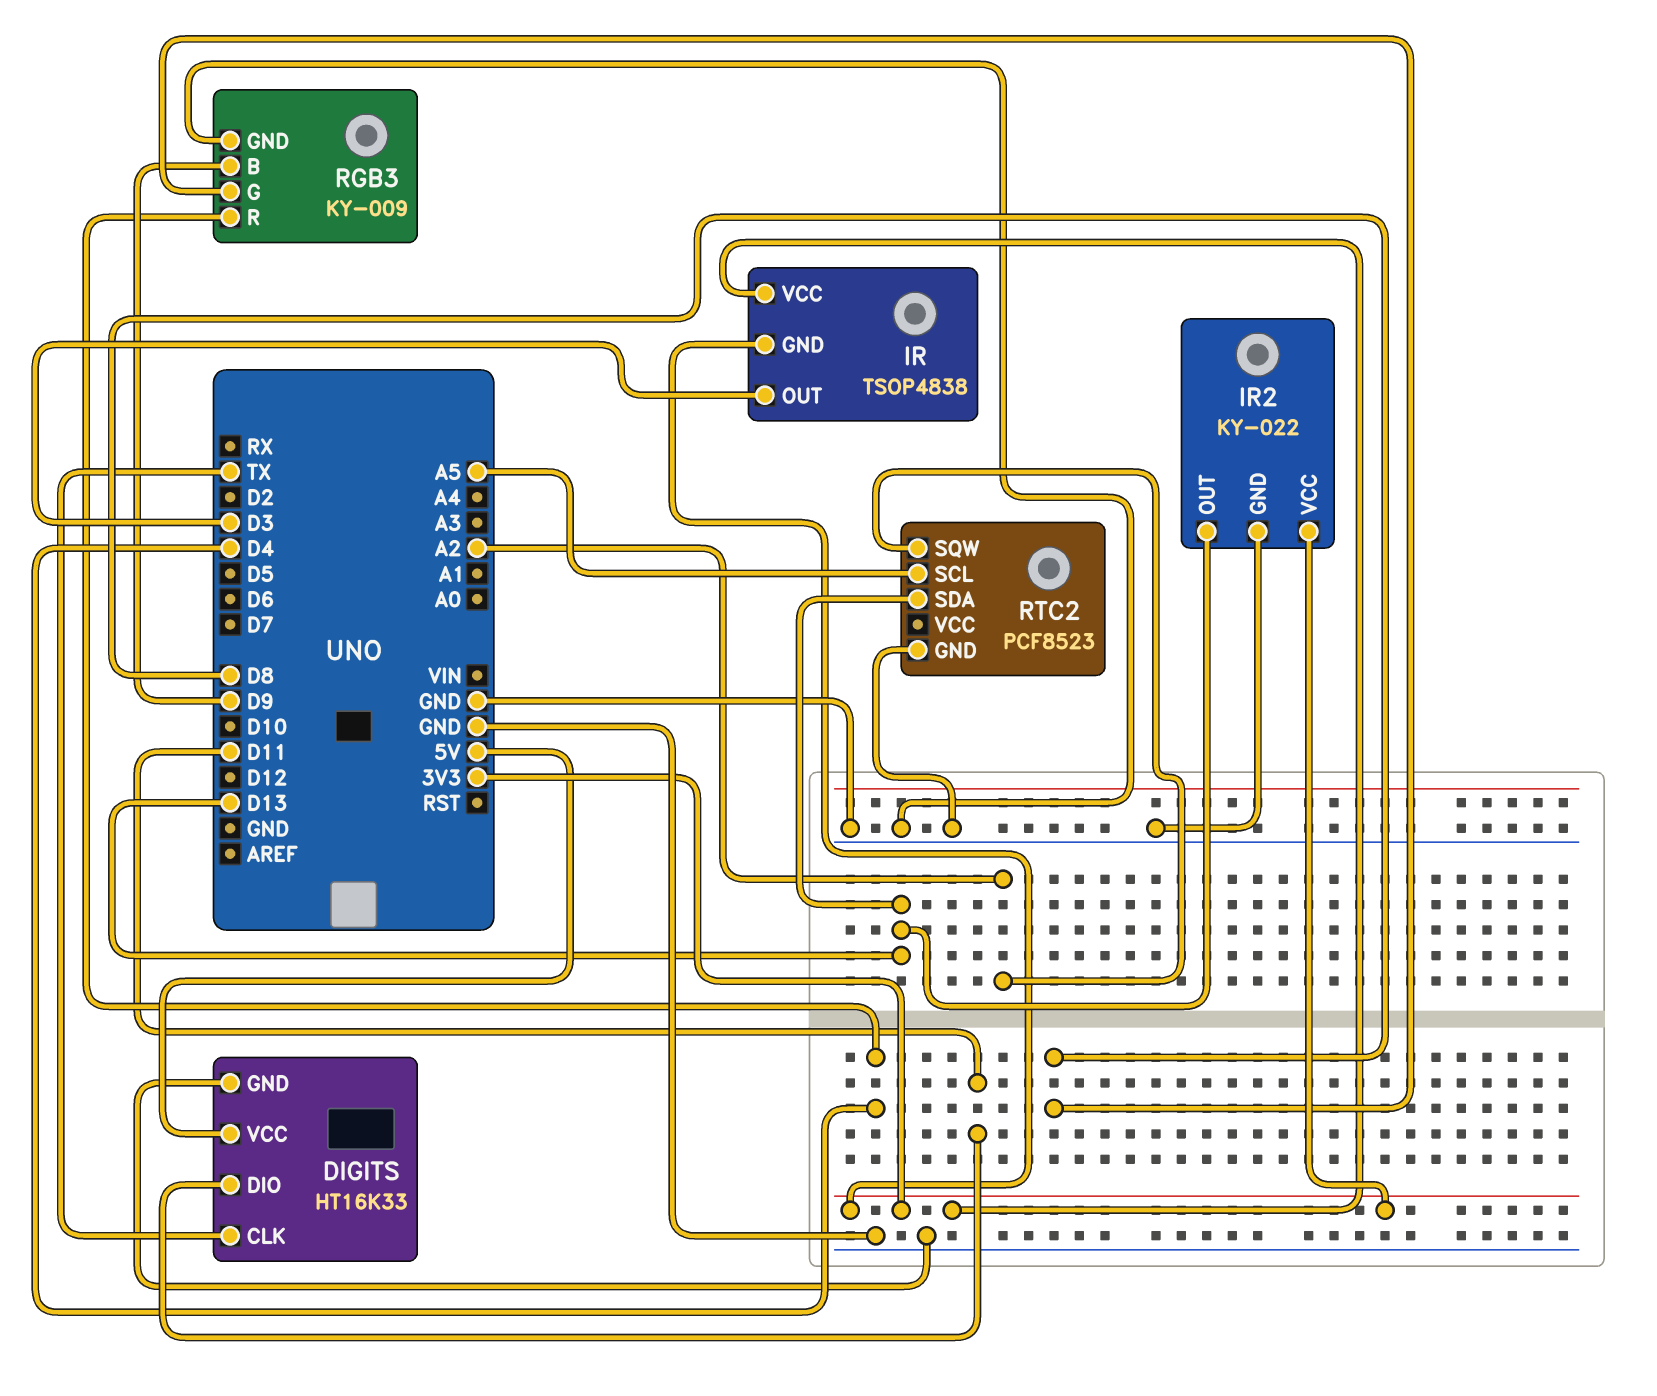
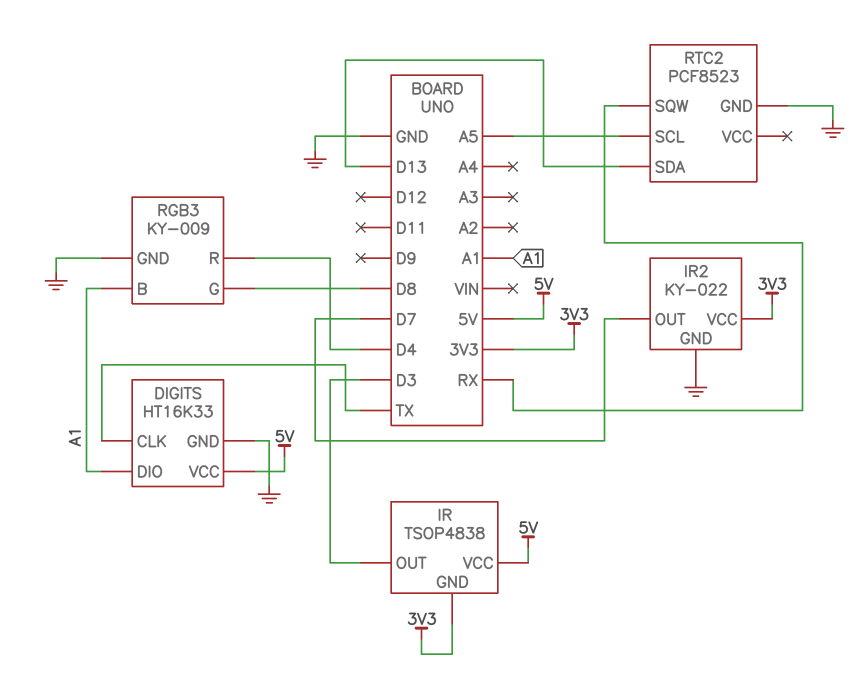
DIGITS pin DIO: D11 -> A1
IR pin VCC: 3V3 -> 5V
IR2 pin OUT: D13 -> D7
RGB3 pin B: D9 -> A1
RTC2 pin SQW: A2 -> RX

